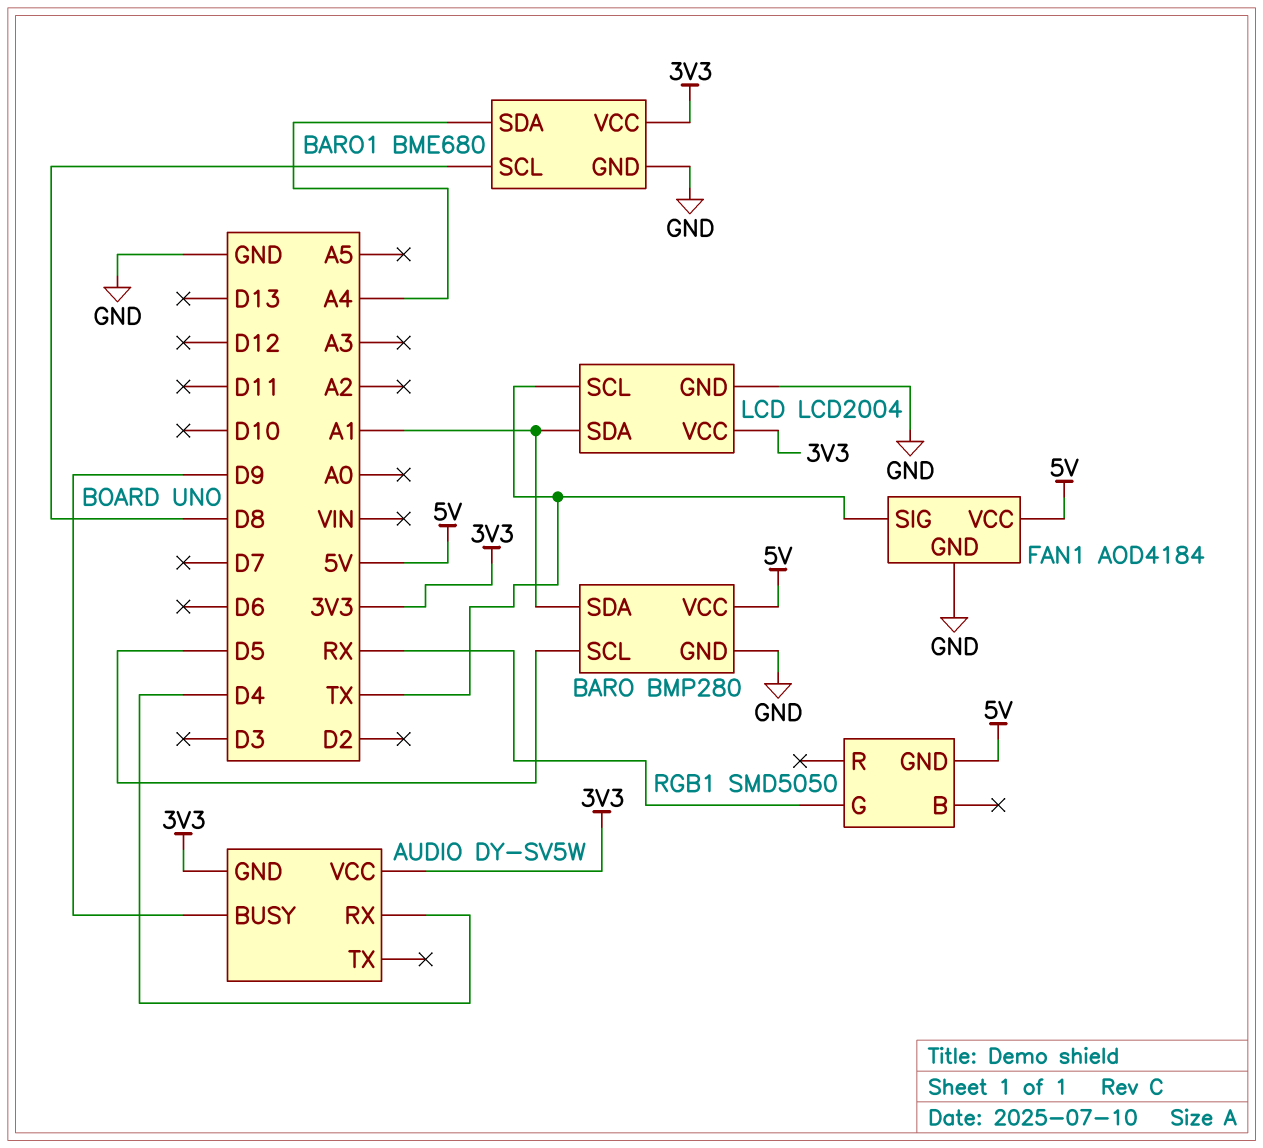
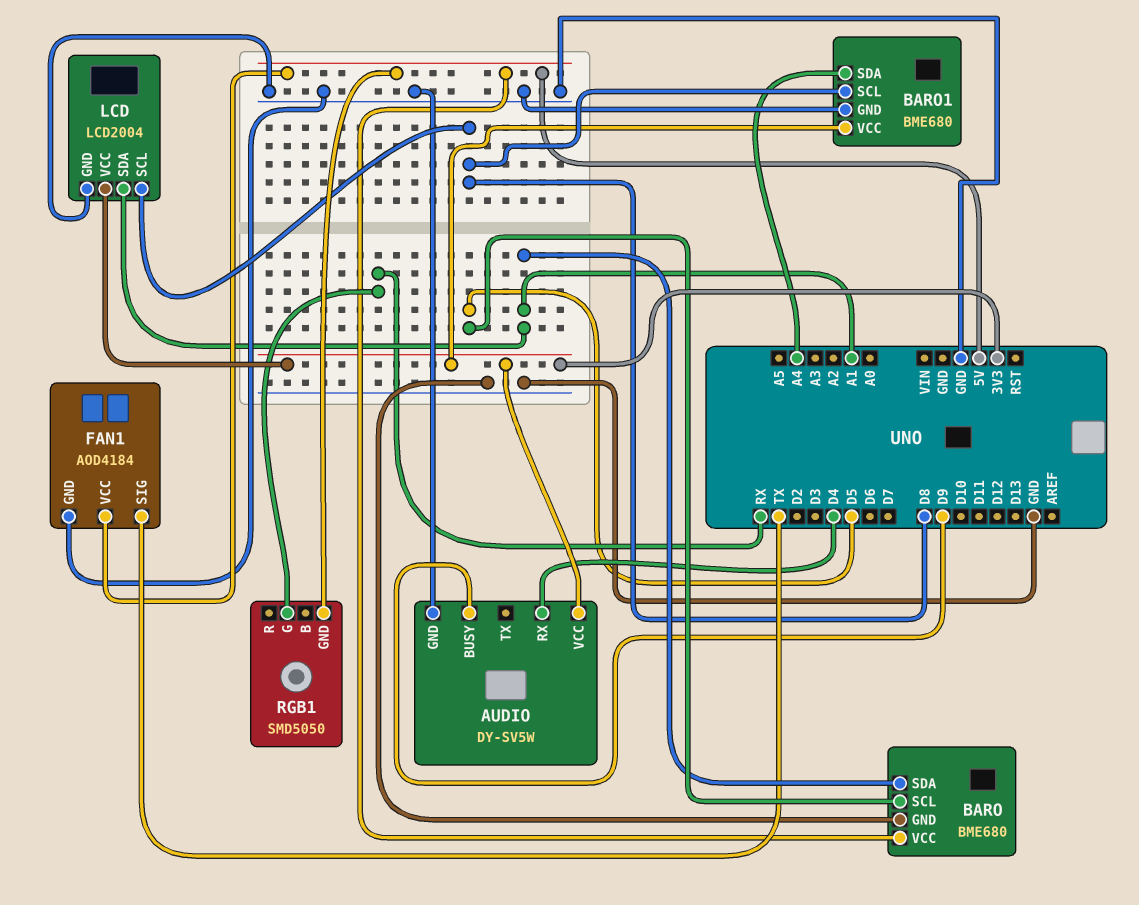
AUDIO pin GND: 3V3 -> GND
BARO: BMP280 -> BME680
LCD pin SCL: TX -> D8

